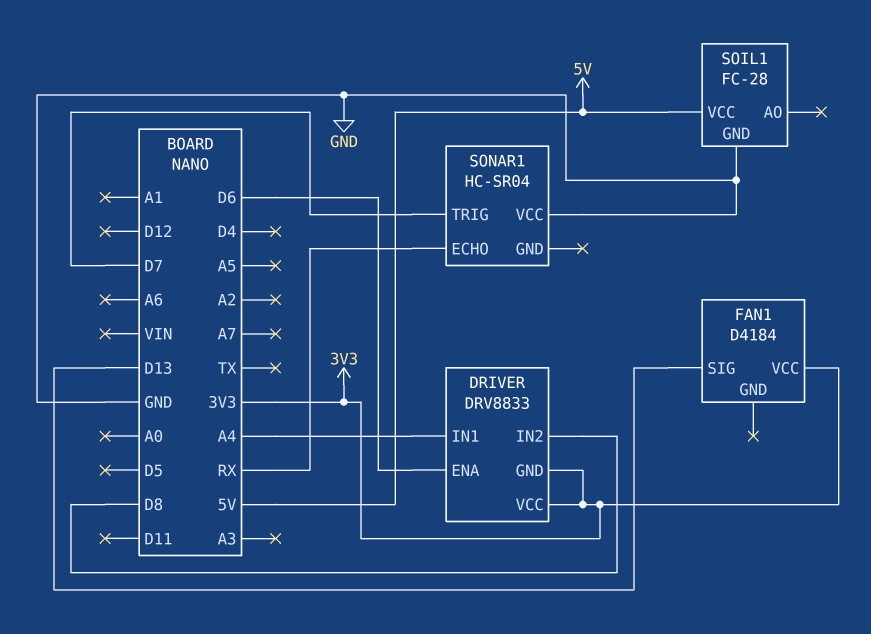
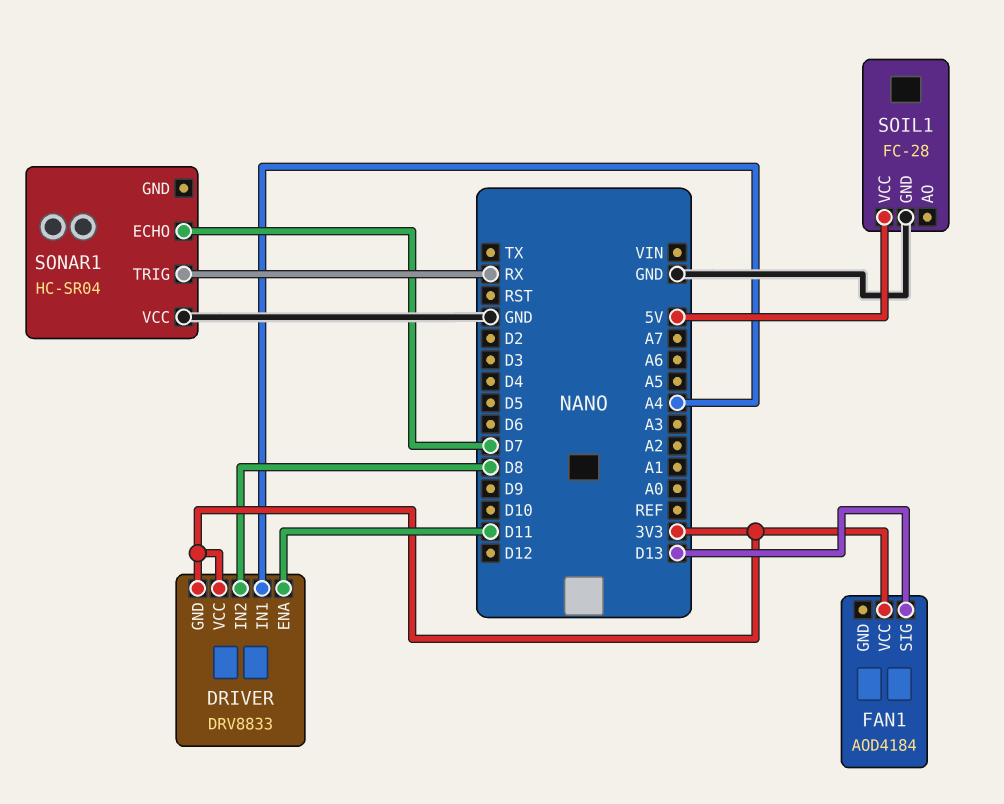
DRIVER pin ENA: D6 -> D11
FAN1: D4184 -> AOD4184
SONAR1 pin ECHO: RX -> D7
SONAR1 pin TRIG: D7 -> RX

